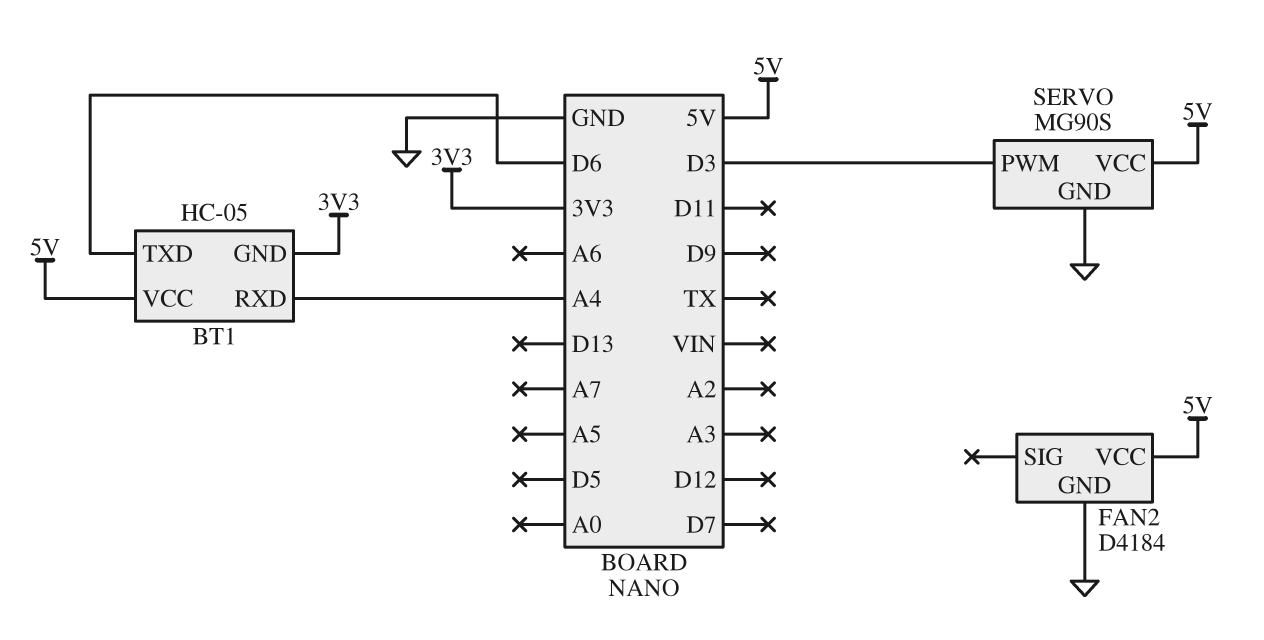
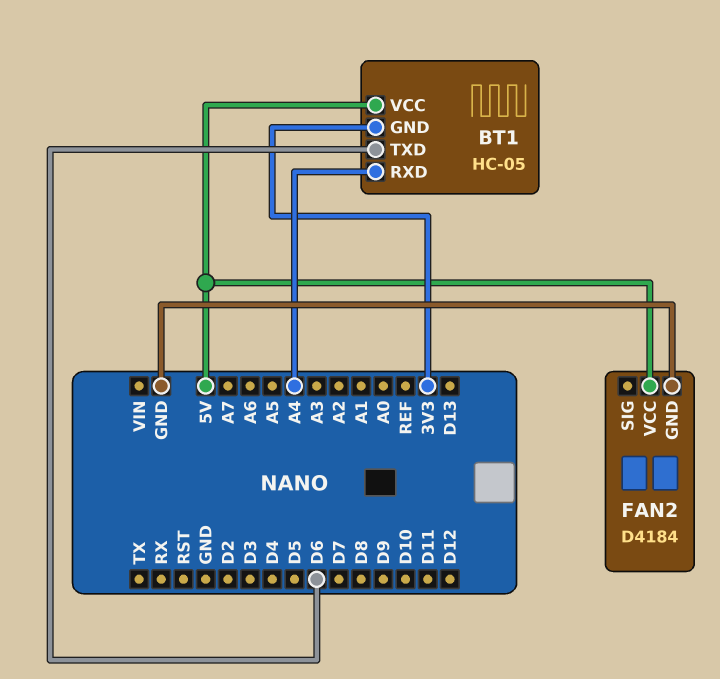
SERVO: MG90S -> none
SERVO pin GND: GND -> none
SERVO pin PWM: D3 -> none
SERVO pin VCC: 5V -> none

